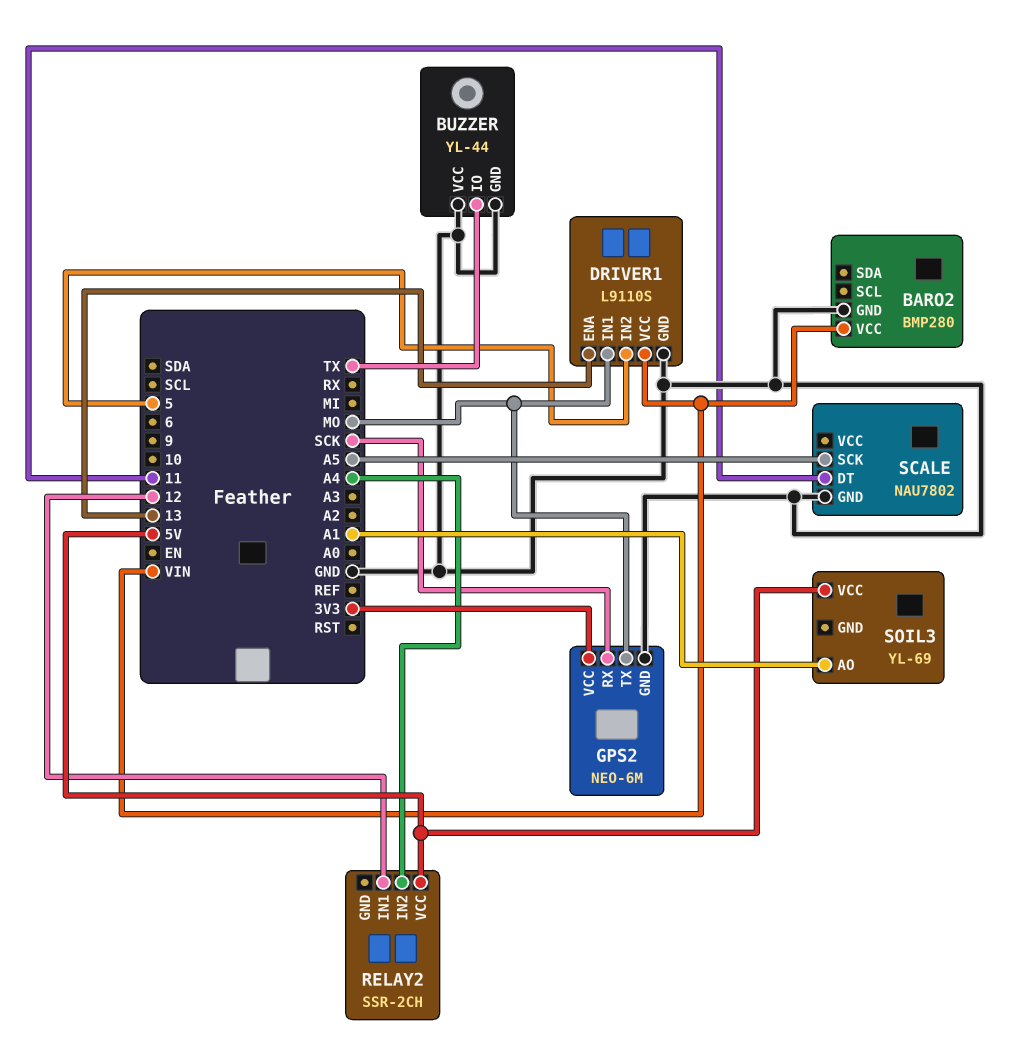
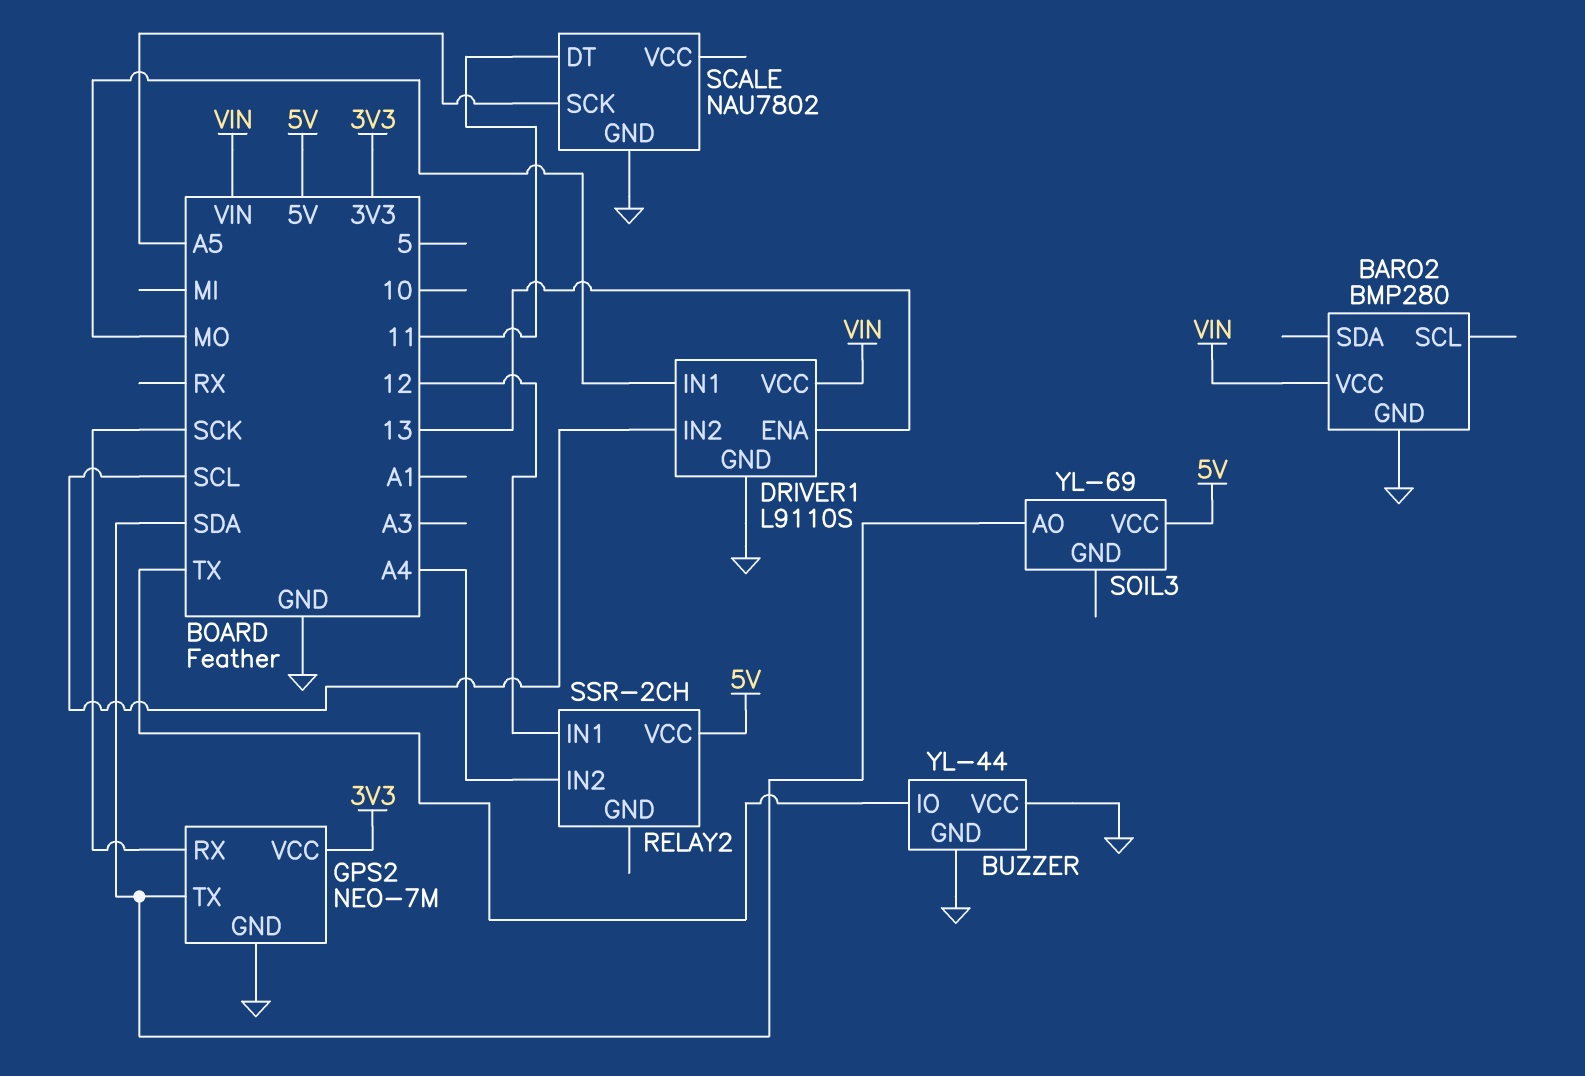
DRIVER1 pin IN2: 5 -> SCL
GPS2: NEO-6M -> NEO-7M
GPS2 pin TX: MO -> SDA
SOIL3 pin AO: A1 -> SDA

